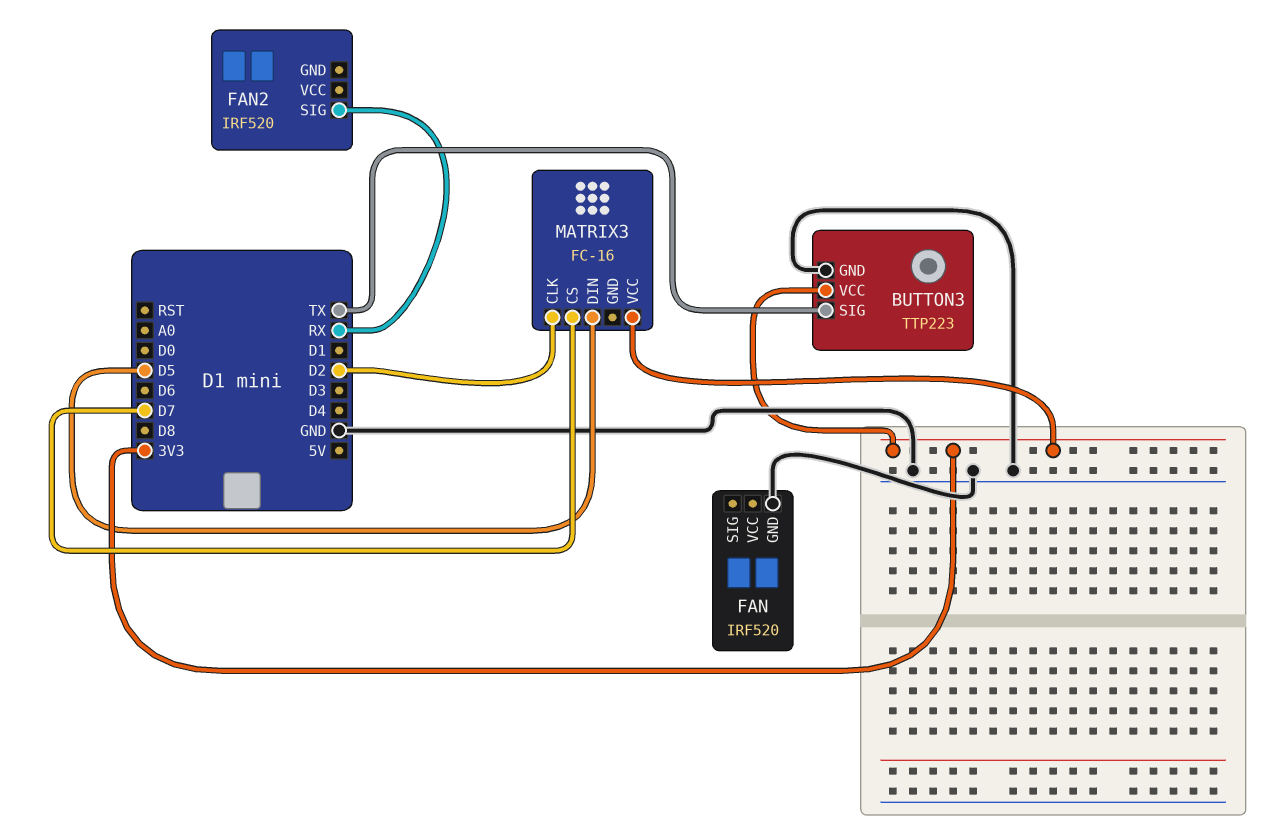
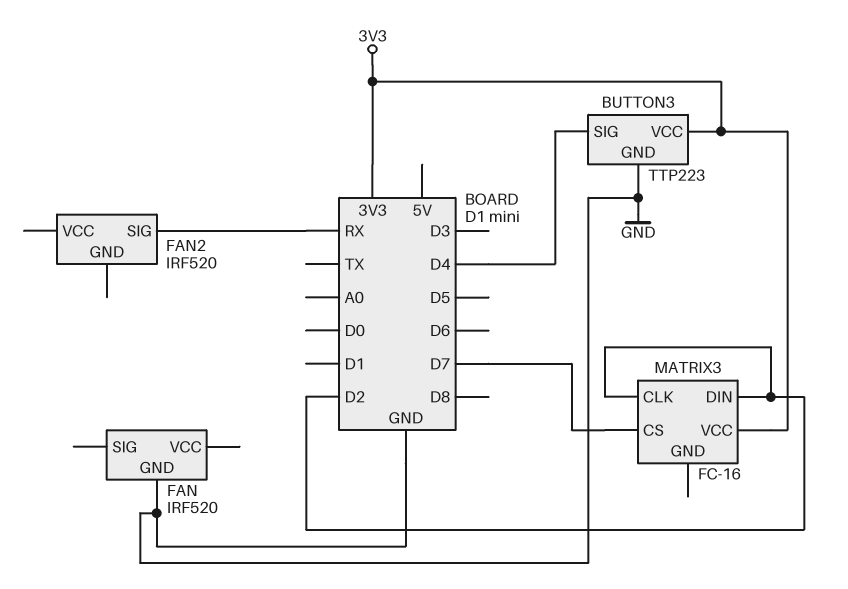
BUTTON3 pin SIG: TX -> D4
MATRIX3 pin DIN: D5 -> D2

